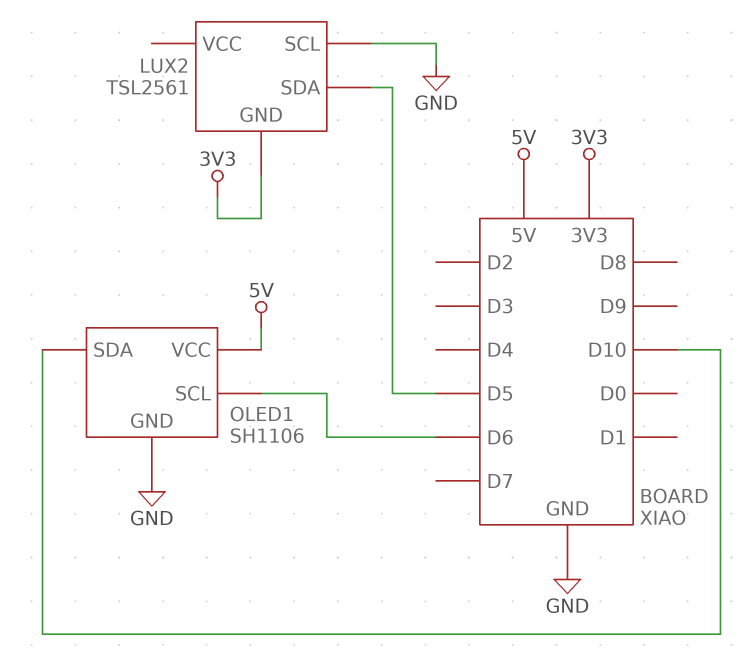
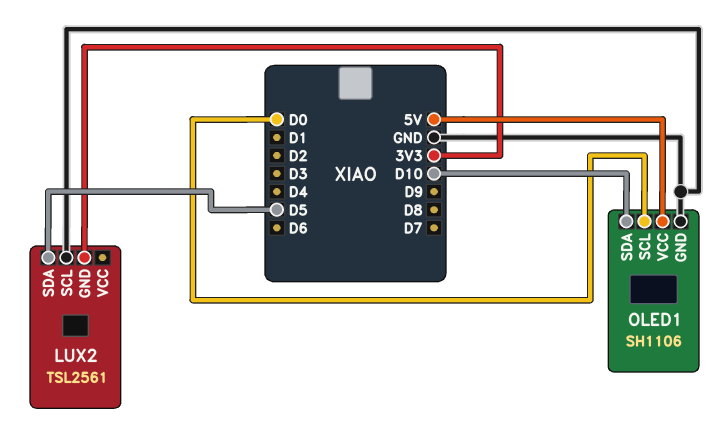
OLED1 pin SCL: D6 -> D0

